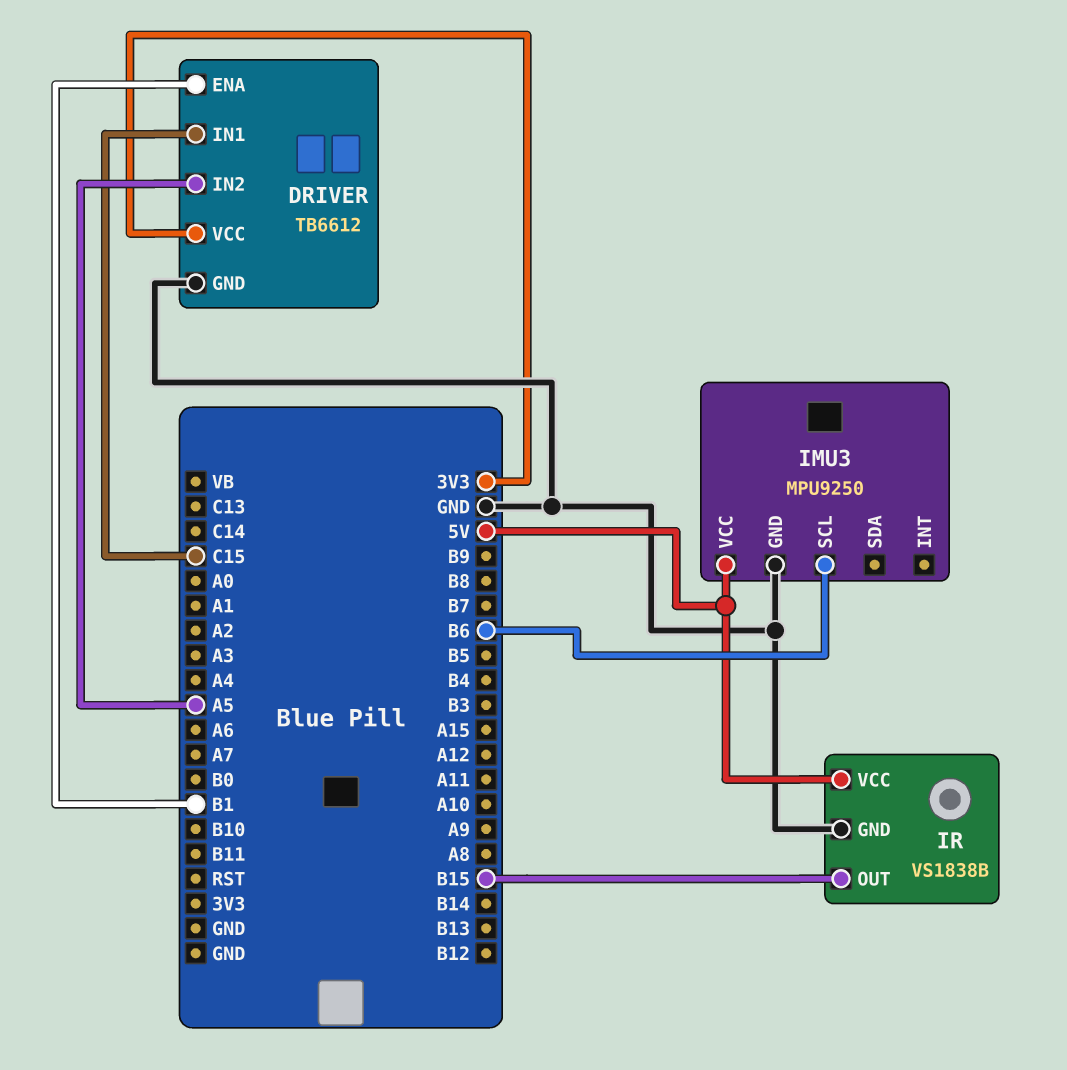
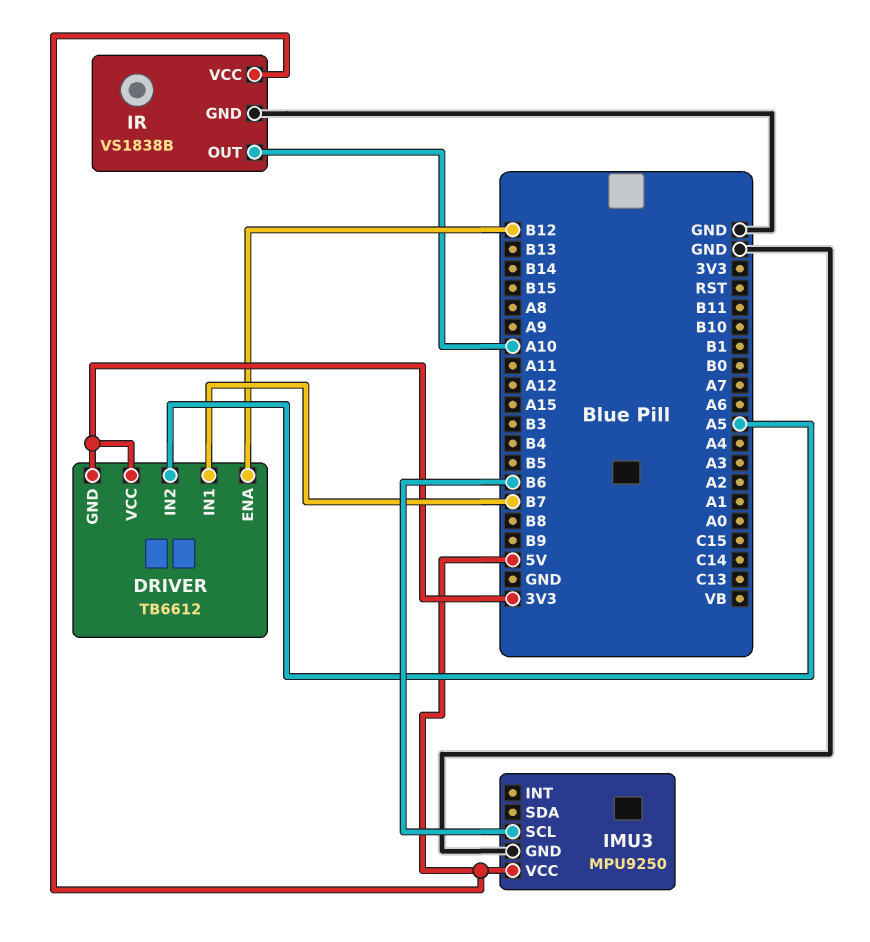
DRIVER pin ENA: B1 -> B12
DRIVER pin GND: GND -> 3V3
DRIVER pin IN1: C15 -> B7
IR pin OUT: B15 -> A10

